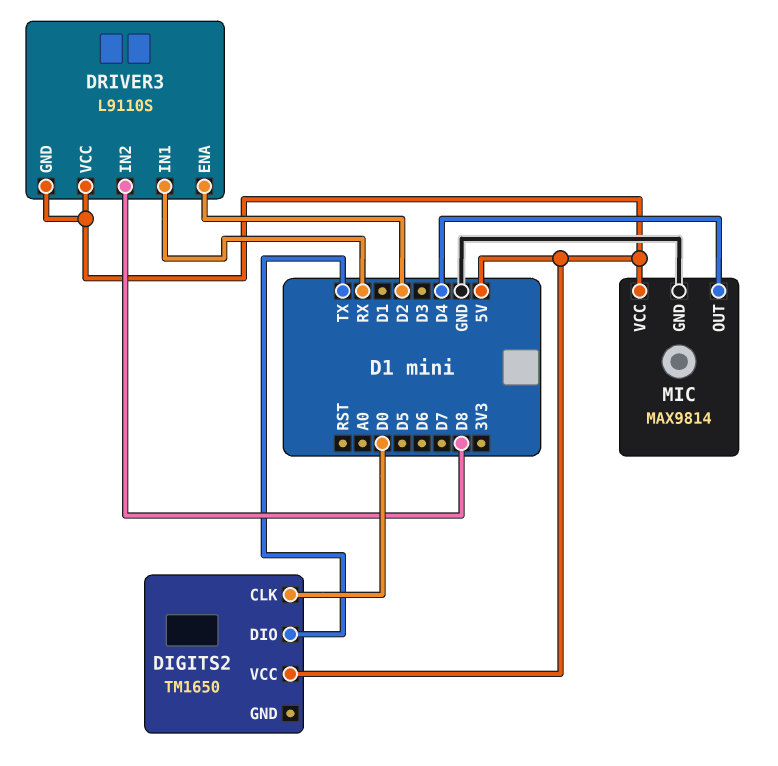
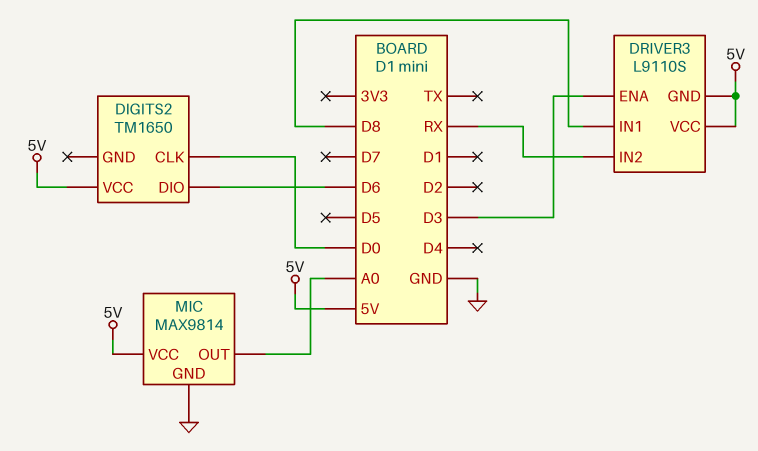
DIGITS2 pin DIO: TX -> D6
DRIVER3 pin ENA: D2 -> D3
DRIVER3 pin IN1: RX -> D8
DRIVER3 pin IN2: D8 -> RX
MIC pin OUT: D4 -> A0

